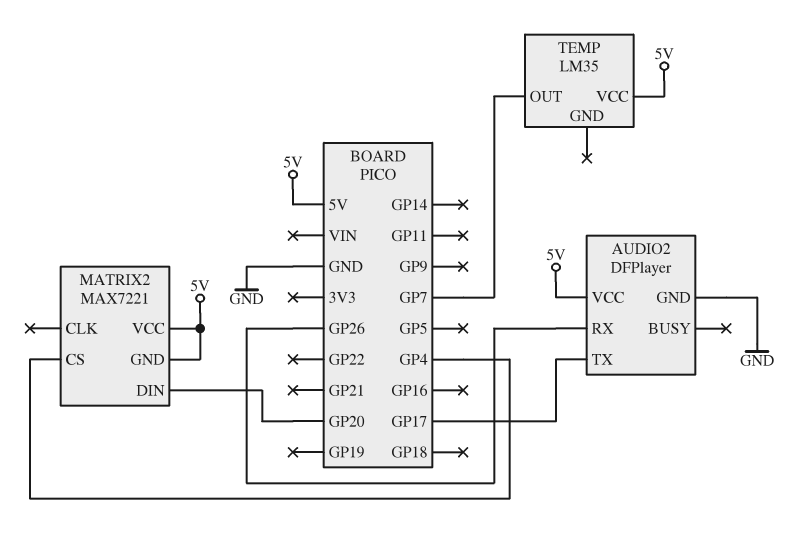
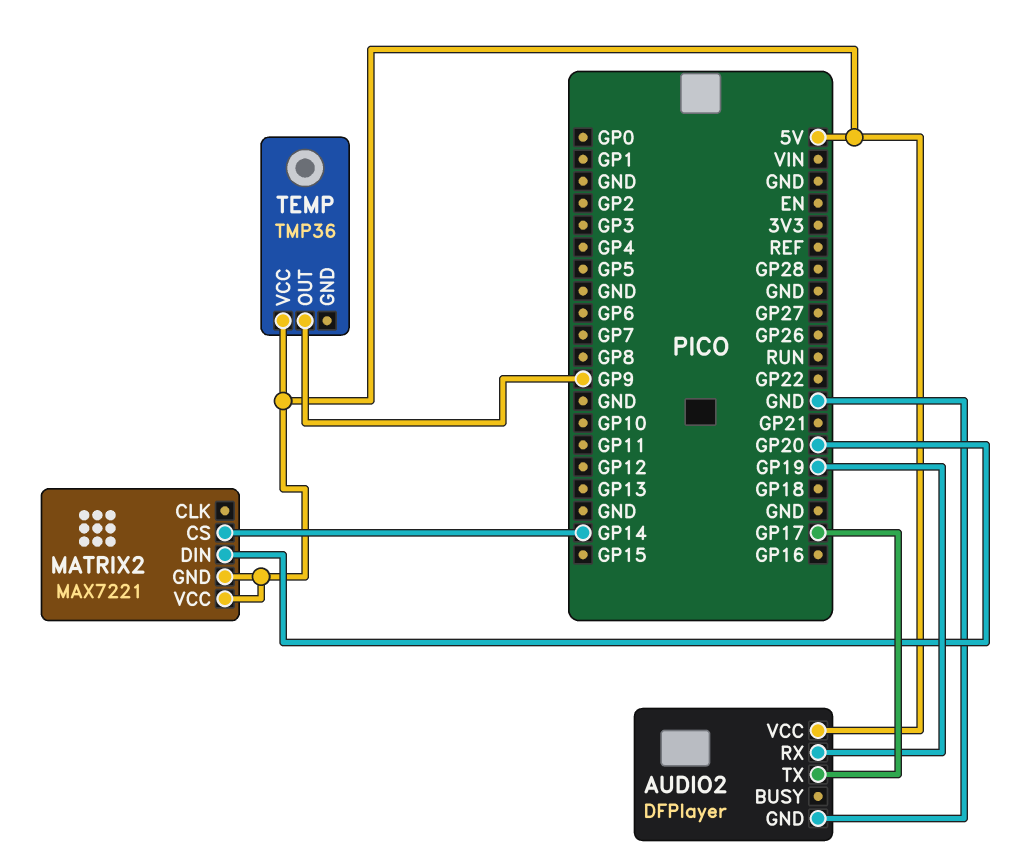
AUDIO2 pin RX: GP26 -> GP19
MATRIX2 pin CS: GP4 -> GP14
TEMP: LM35 -> TMP36
TEMP pin OUT: GP7 -> GP9

